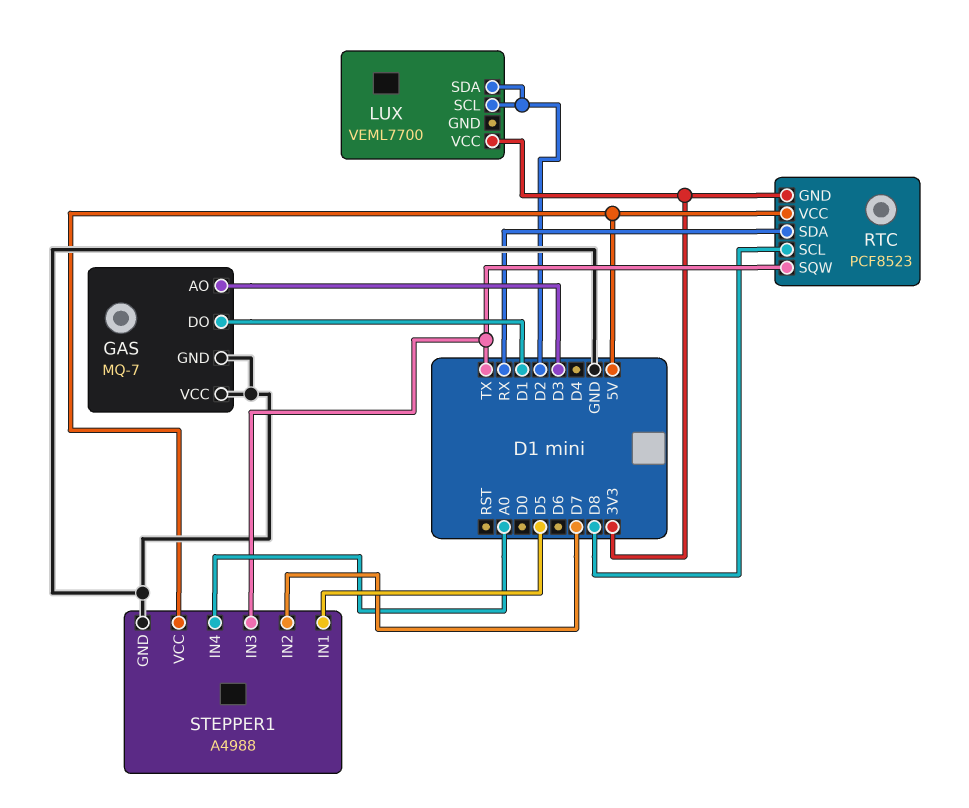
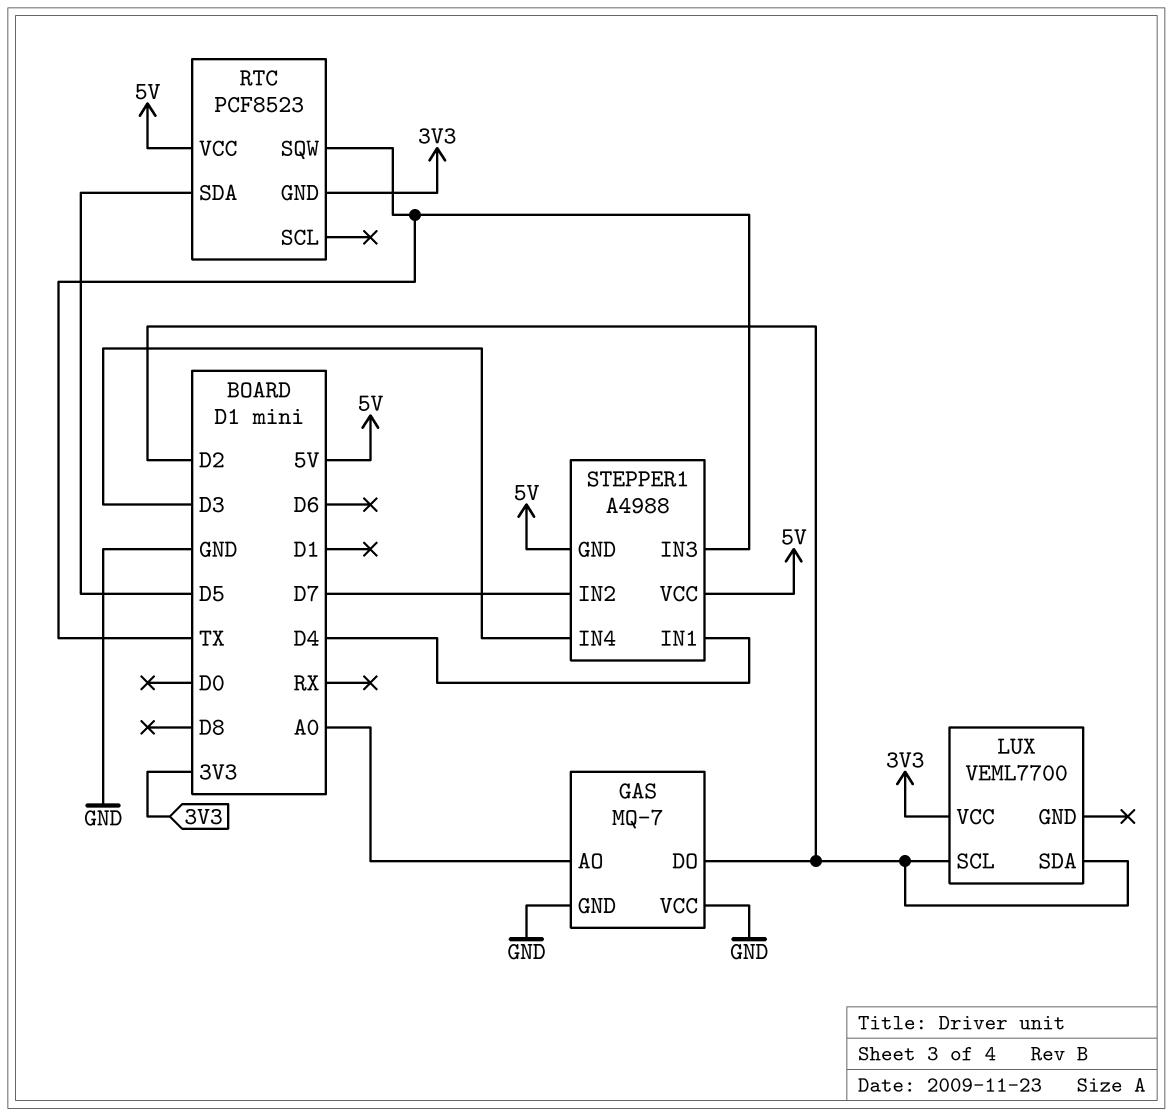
GAS pin AO: D3 -> A0
GAS pin DO: D1 -> D2
RTC pin SCL: D8 -> none
RTC pin SDA: RX -> D5
STEPPER1 pin GND: GND -> 5V
STEPPER1 pin IN1: D5 -> D4
STEPPER1 pin IN4: A0 -> D3

